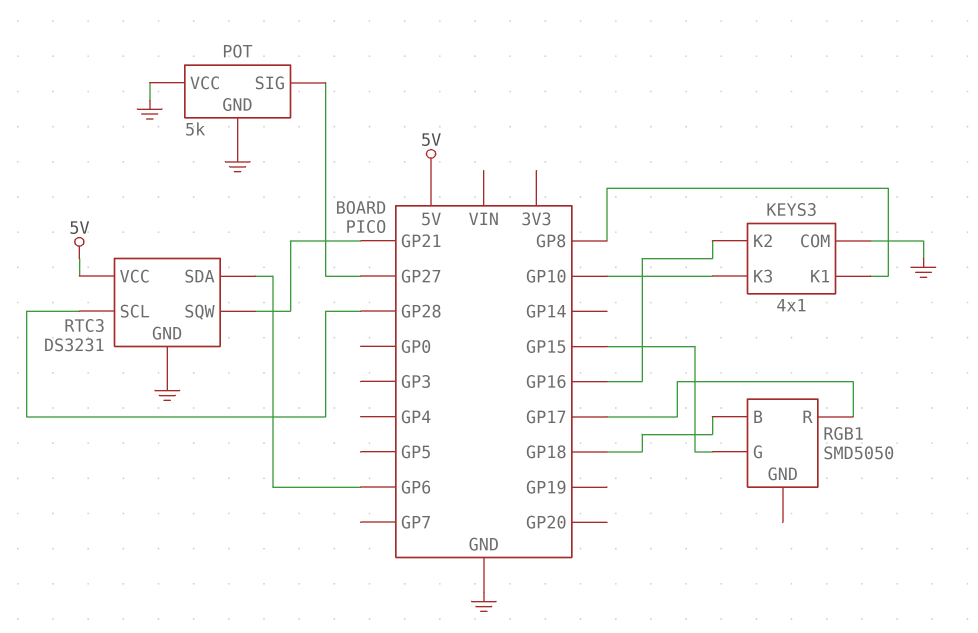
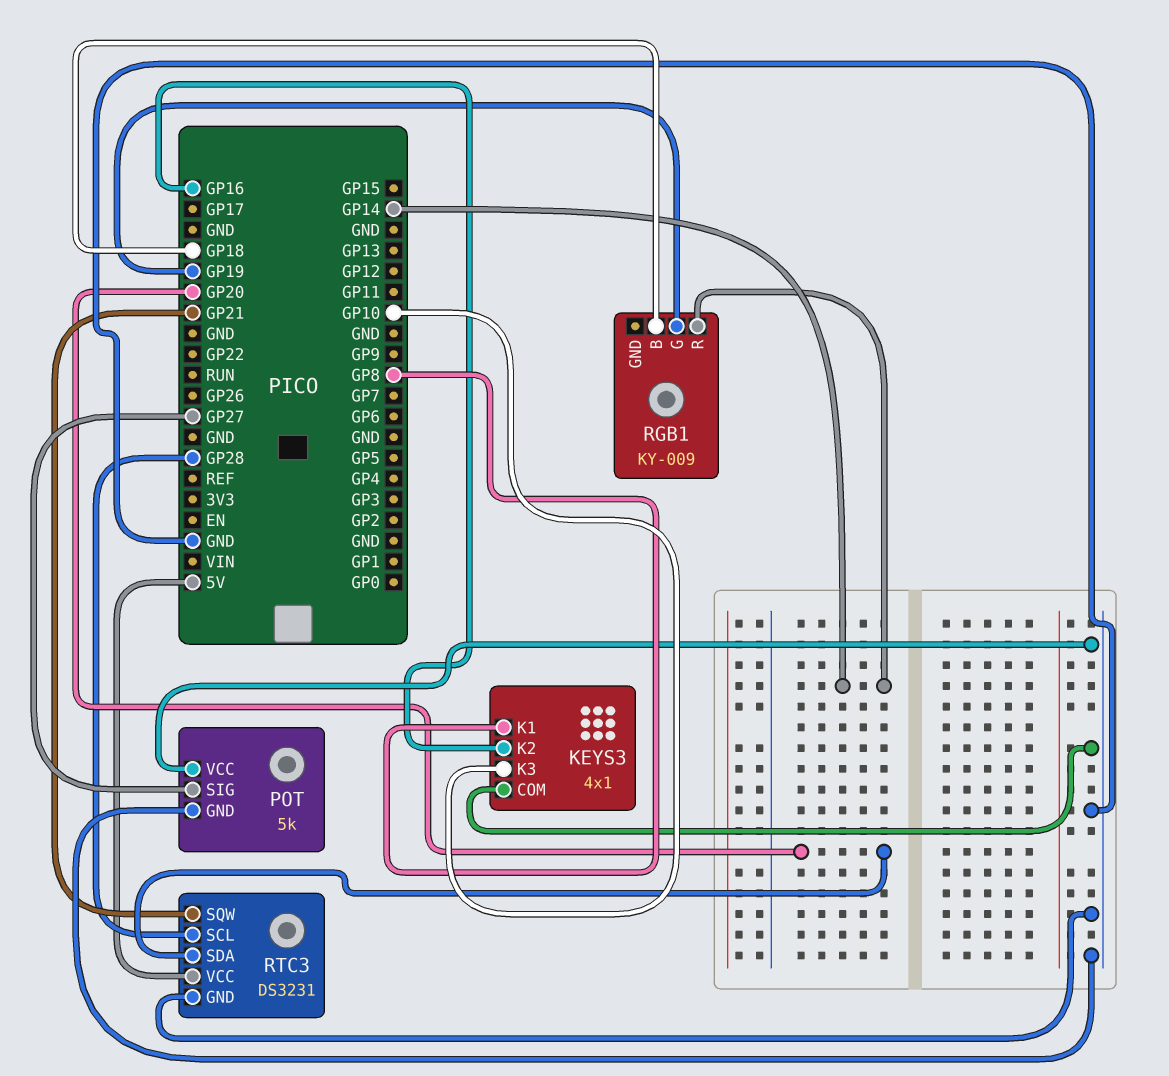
RGB1: SMD5050 -> KY-009
RGB1 pin G: GP15 -> GP19
RGB1 pin R: GP17 -> GP14
RTC3 pin SDA: GP6 -> GP20

